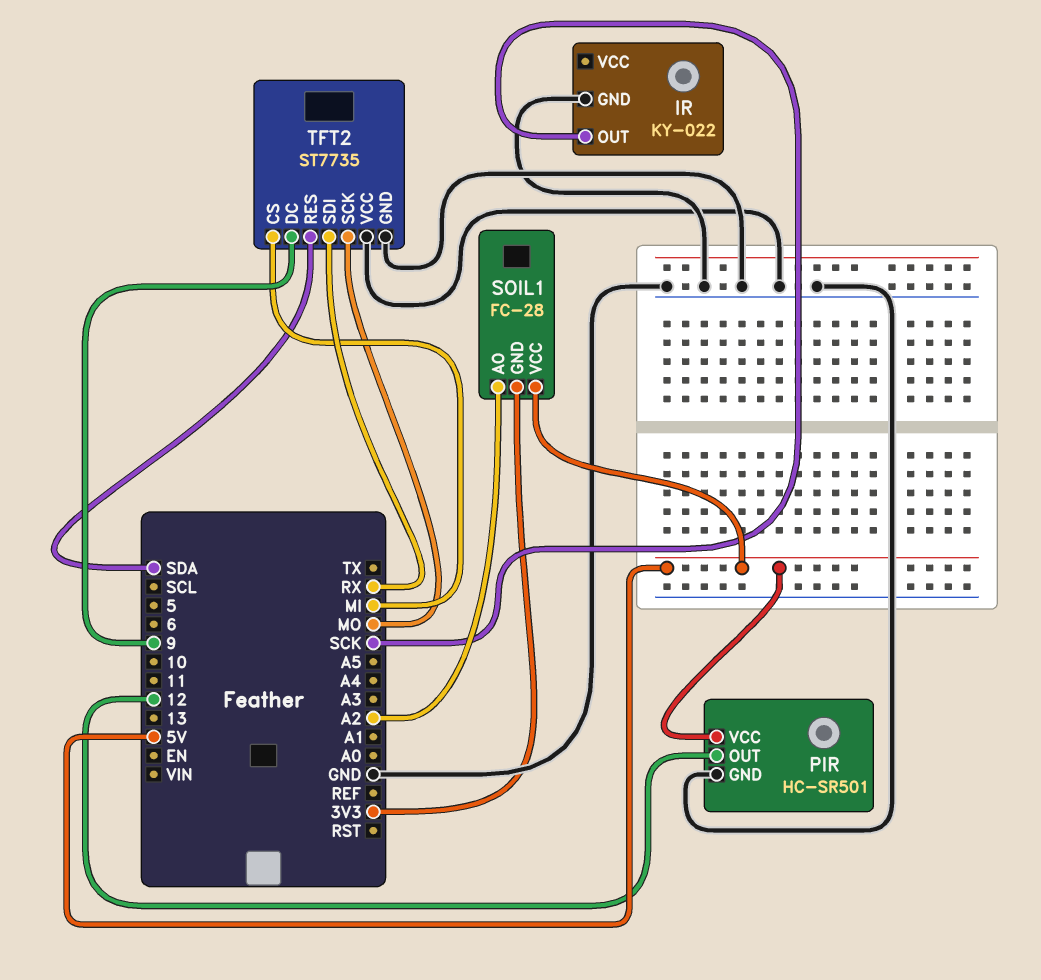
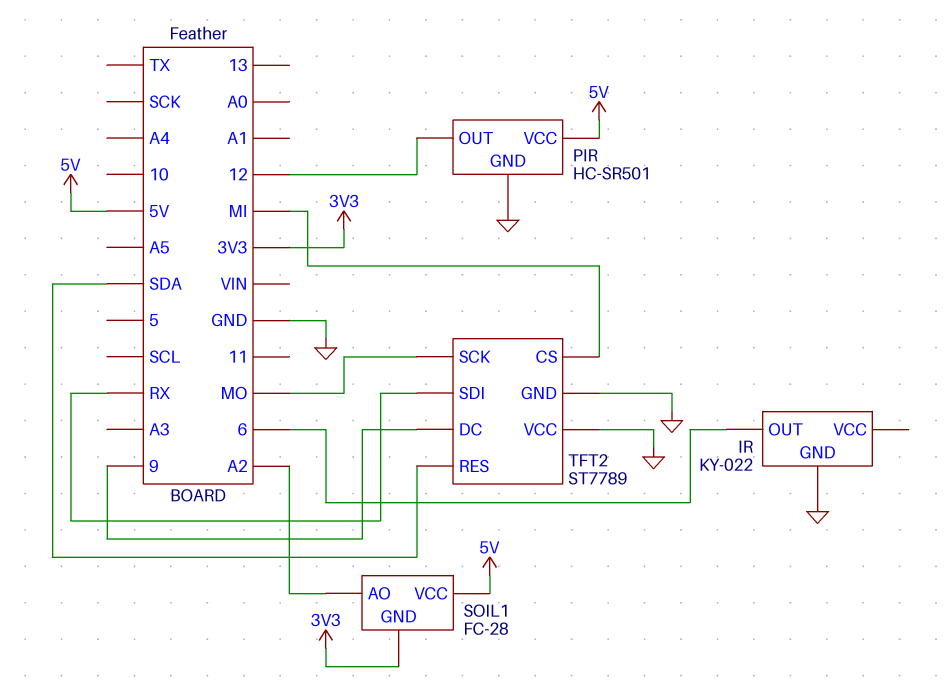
IR pin OUT: SCK -> 6
TFT2: ST7735 -> ST7789

